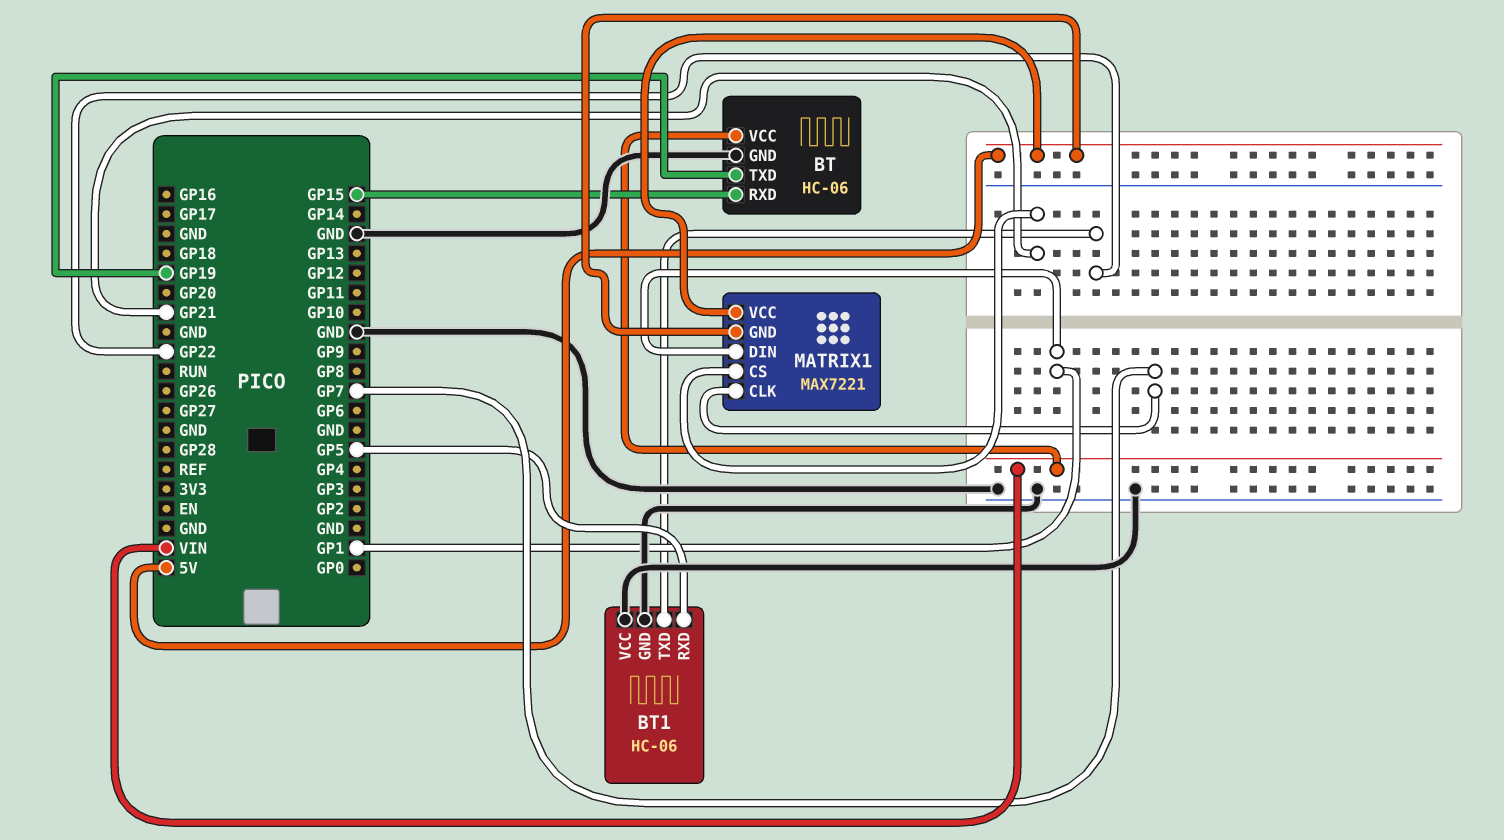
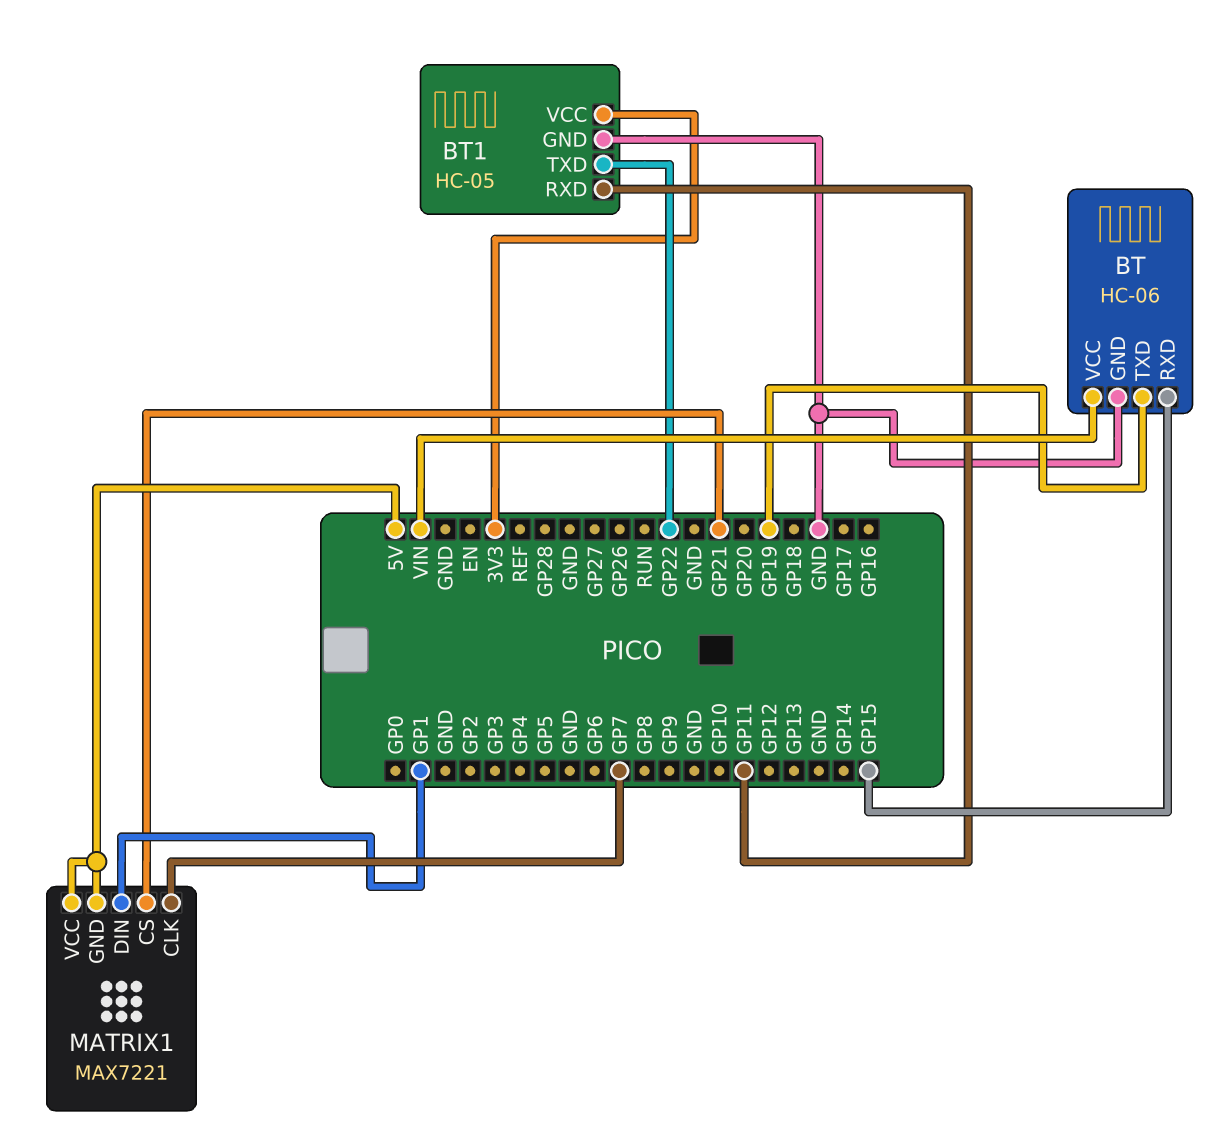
BT1: HC-06 -> HC-05
BT1 pin RXD: GP5 -> GP11
BT1 pin VCC: GND -> 3V3

